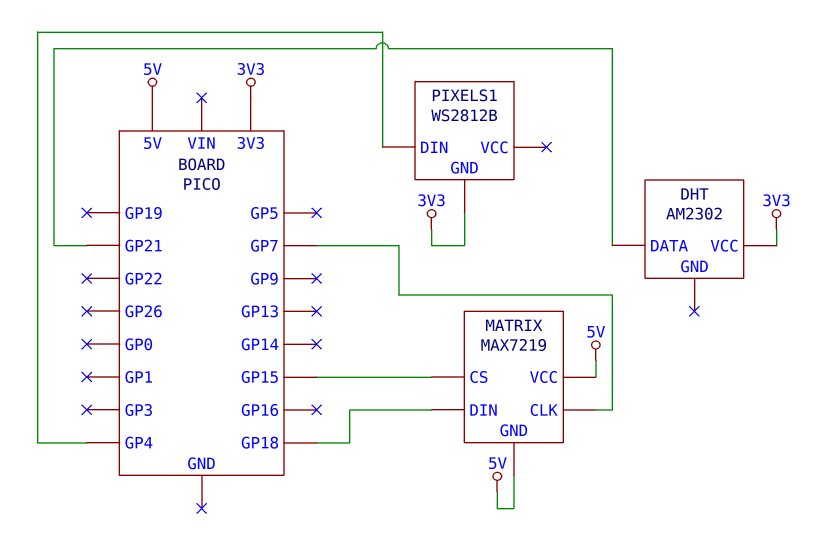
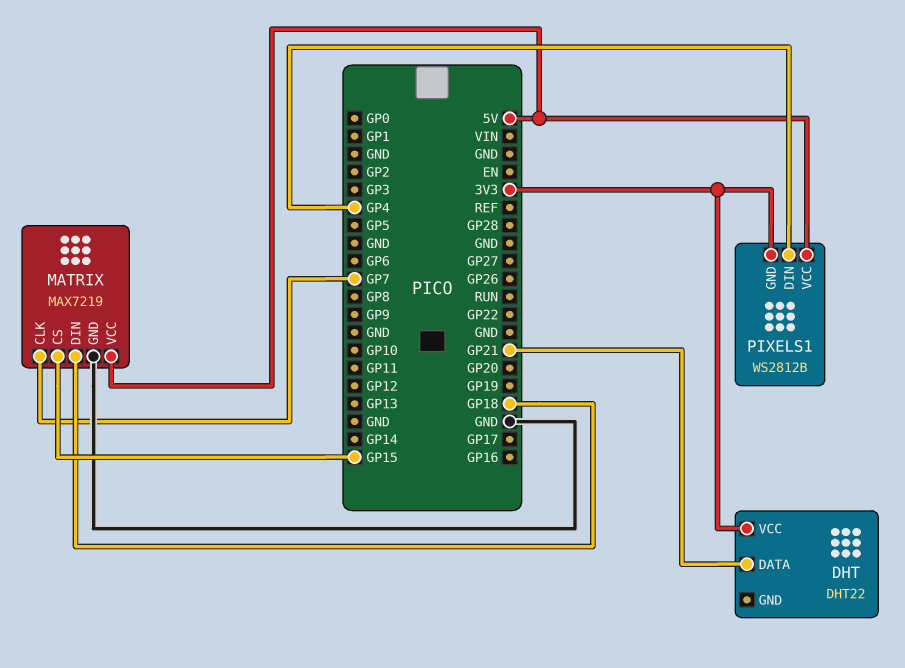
DHT: AM2302 -> DHT22
MATRIX pin GND: 5V -> GND
PIXELS1 pin VCC: none -> 5V

